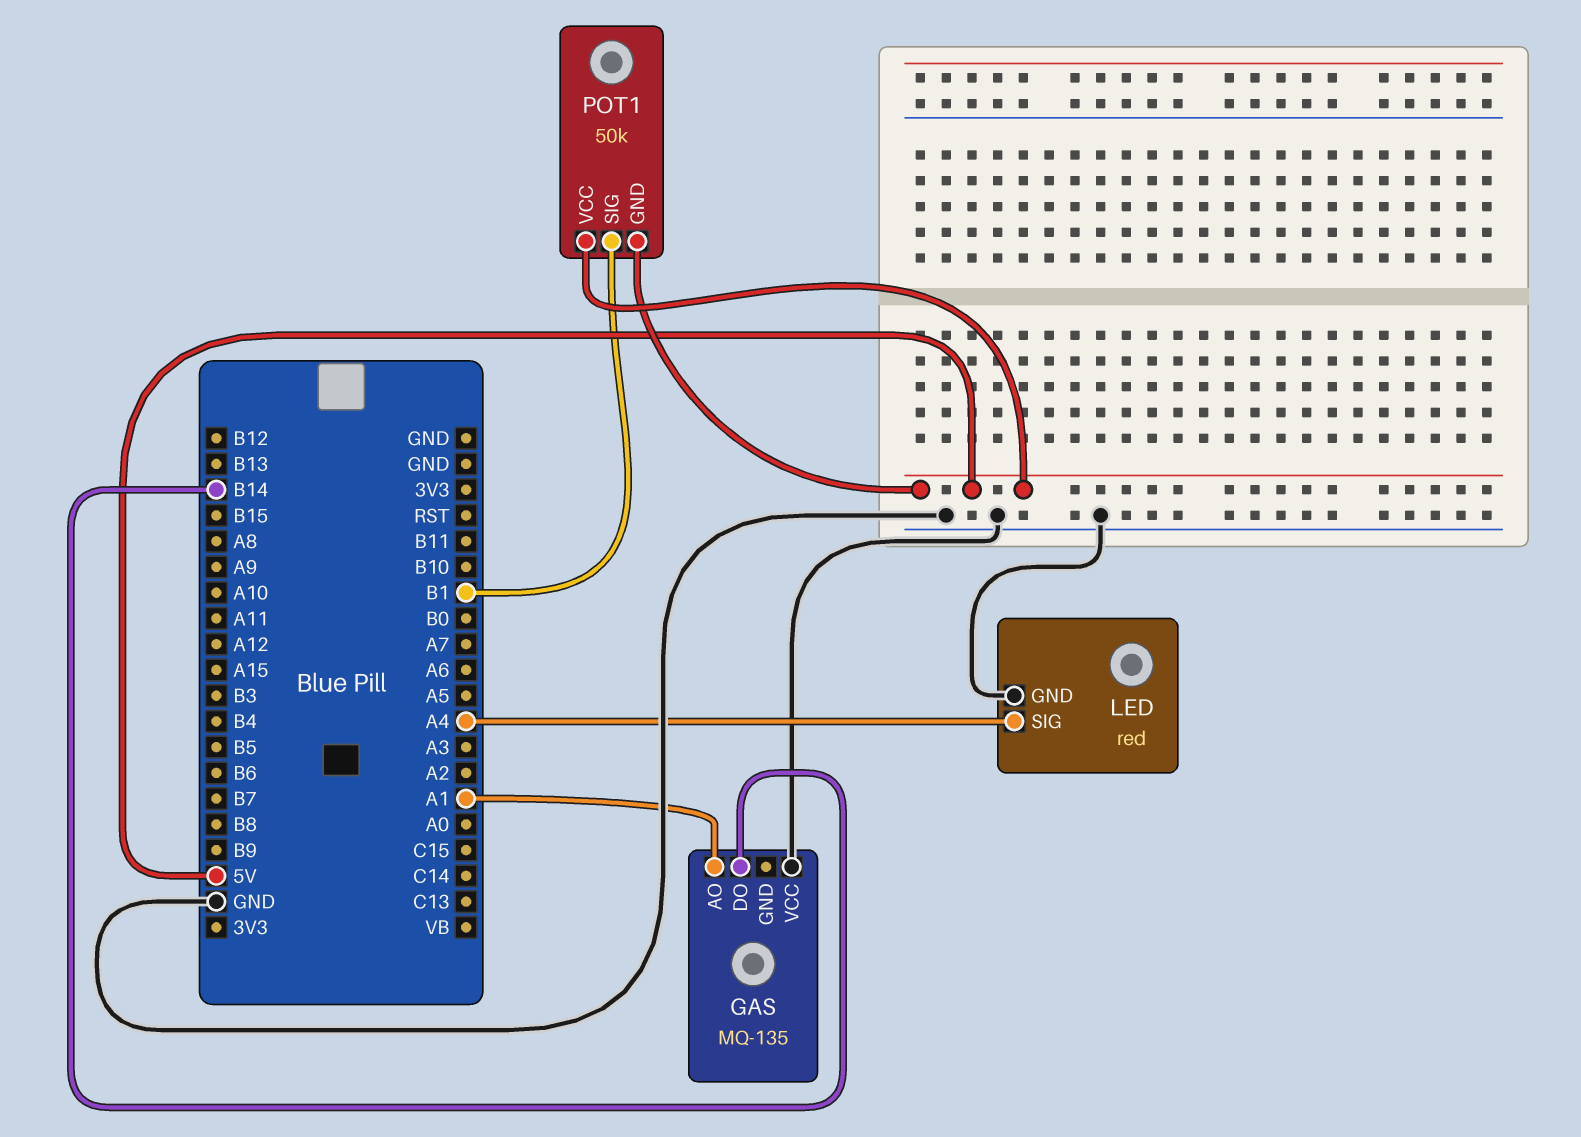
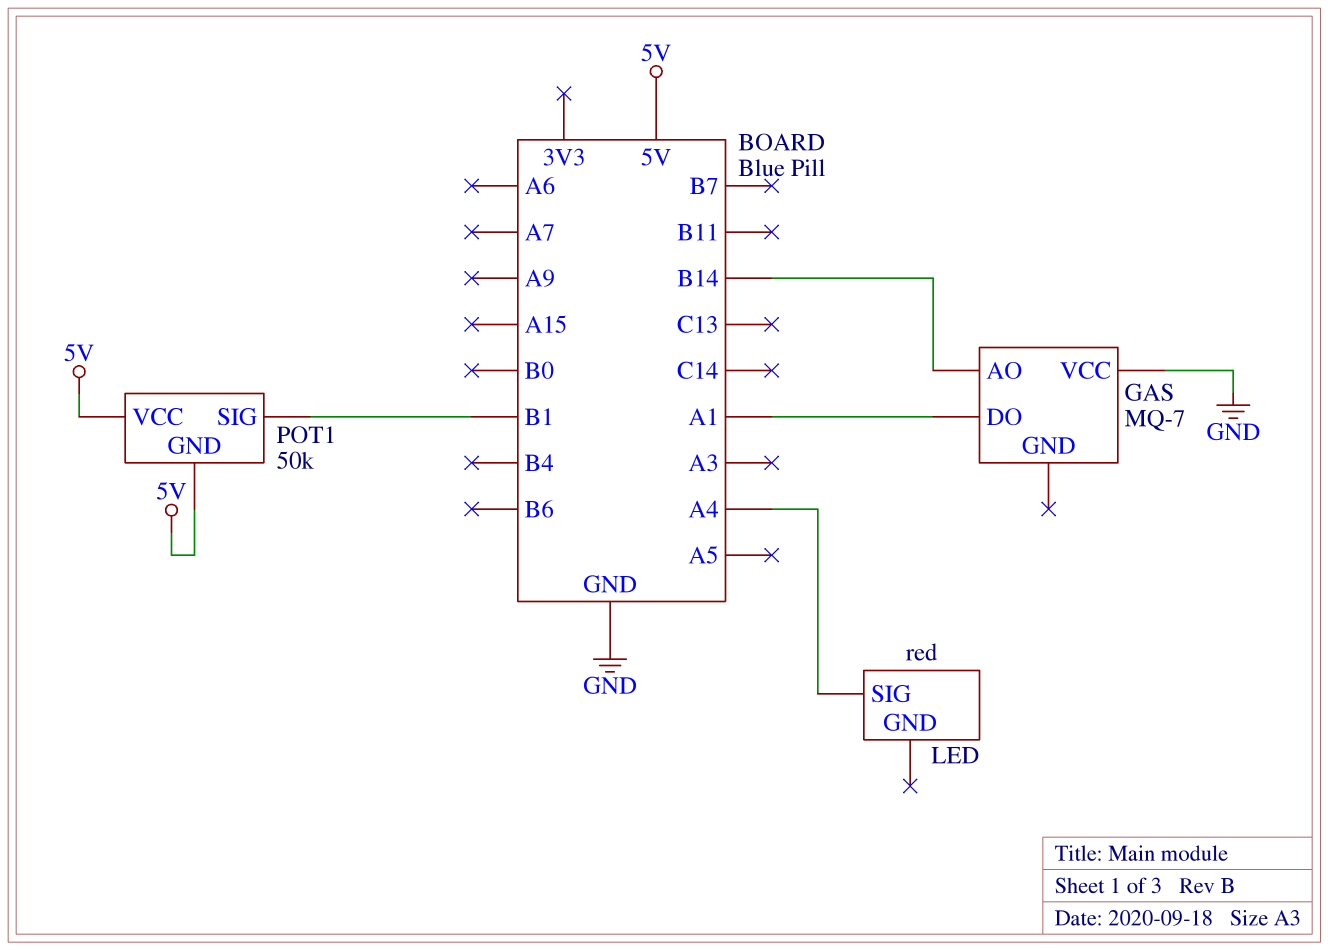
GAS: MQ-135 -> MQ-7
GAS pin AO: A1 -> B14
GAS pin DO: B14 -> A1
LED pin GND: GND -> none

